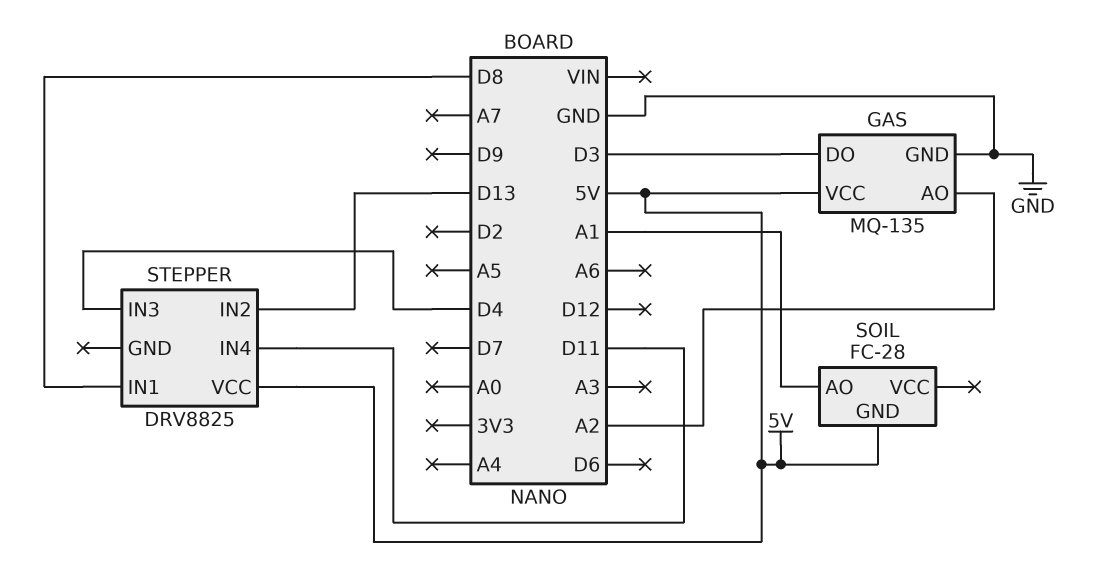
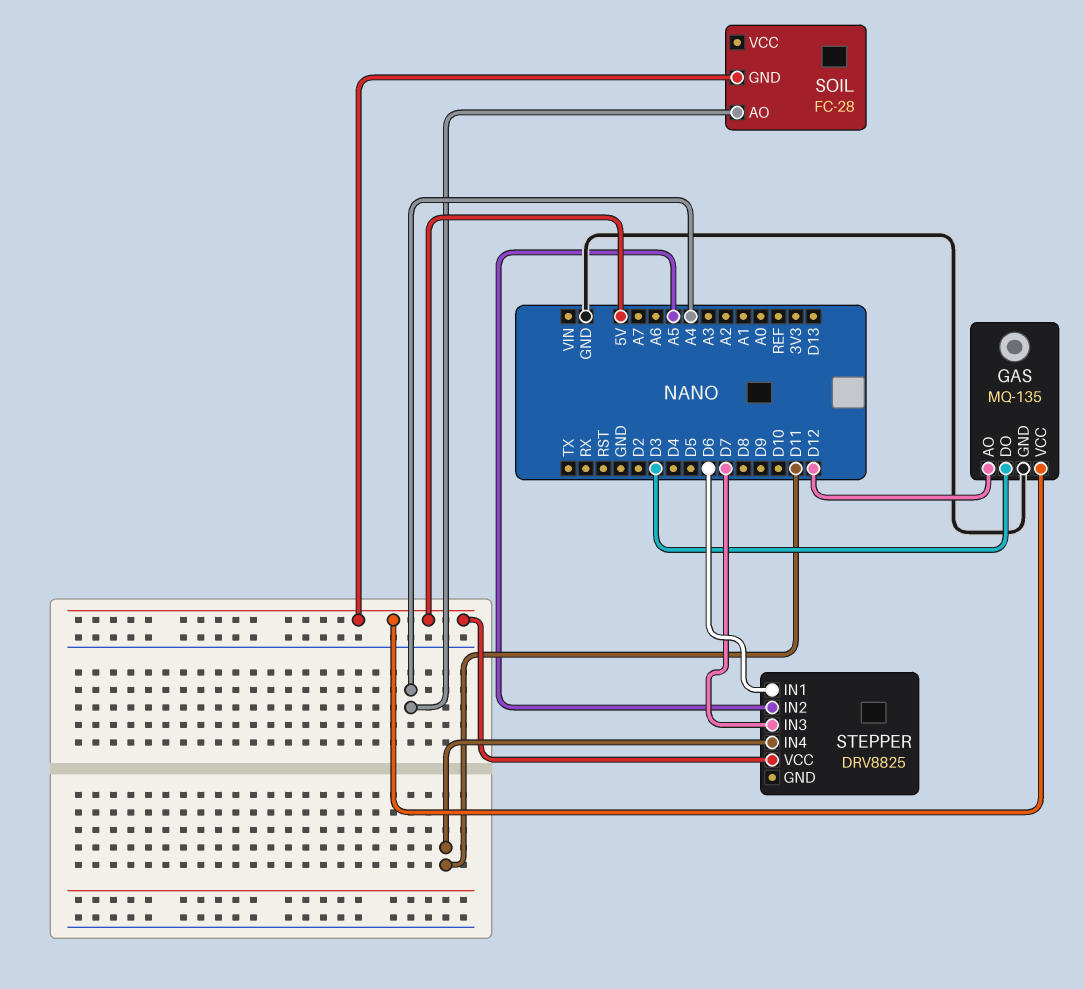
GAS pin AO: A2 -> D12
SOIL pin AO: A1 -> A4
STEPPER pin IN1: D8 -> D6
STEPPER pin IN2: D13 -> A5
STEPPER pin IN3: D4 -> D7

